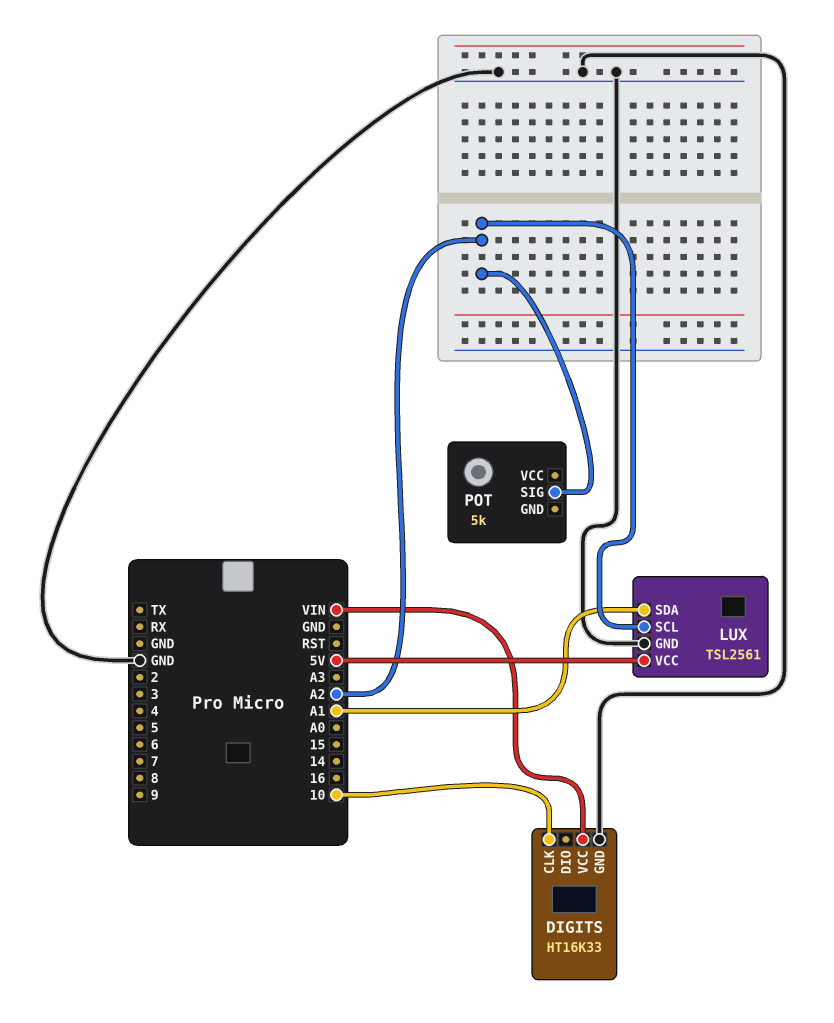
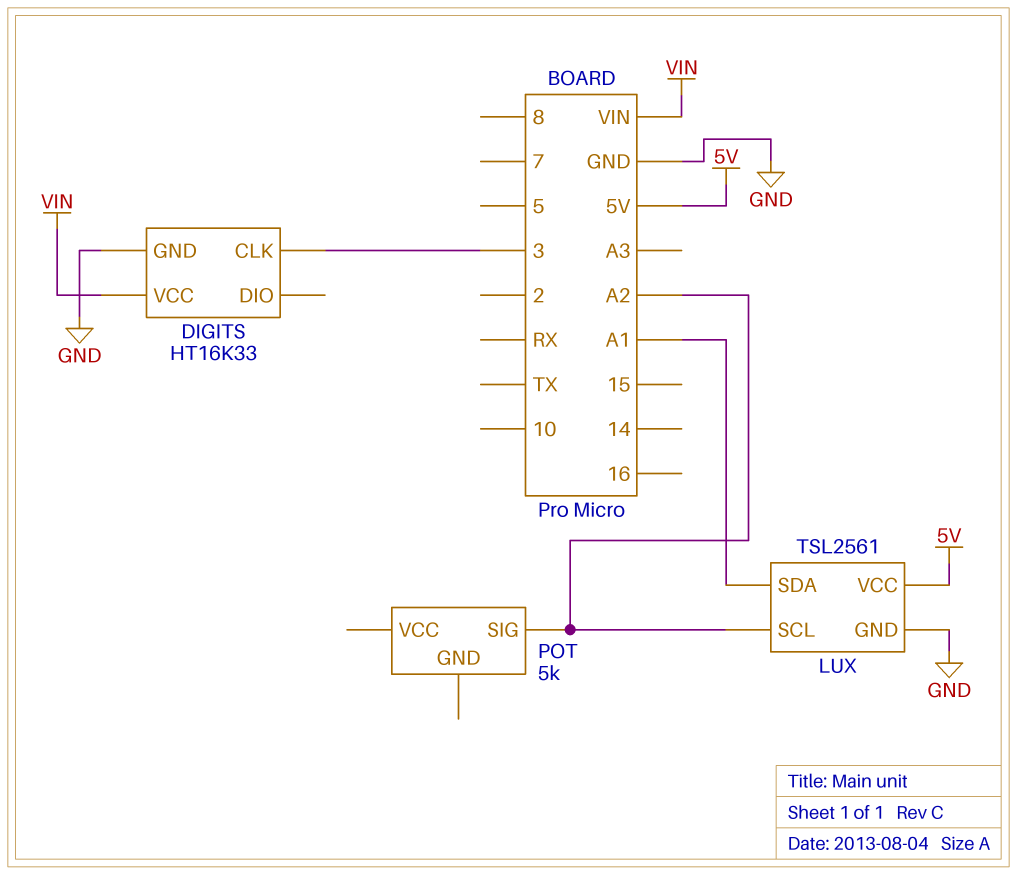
DIGITS pin CLK: 10 -> 3

